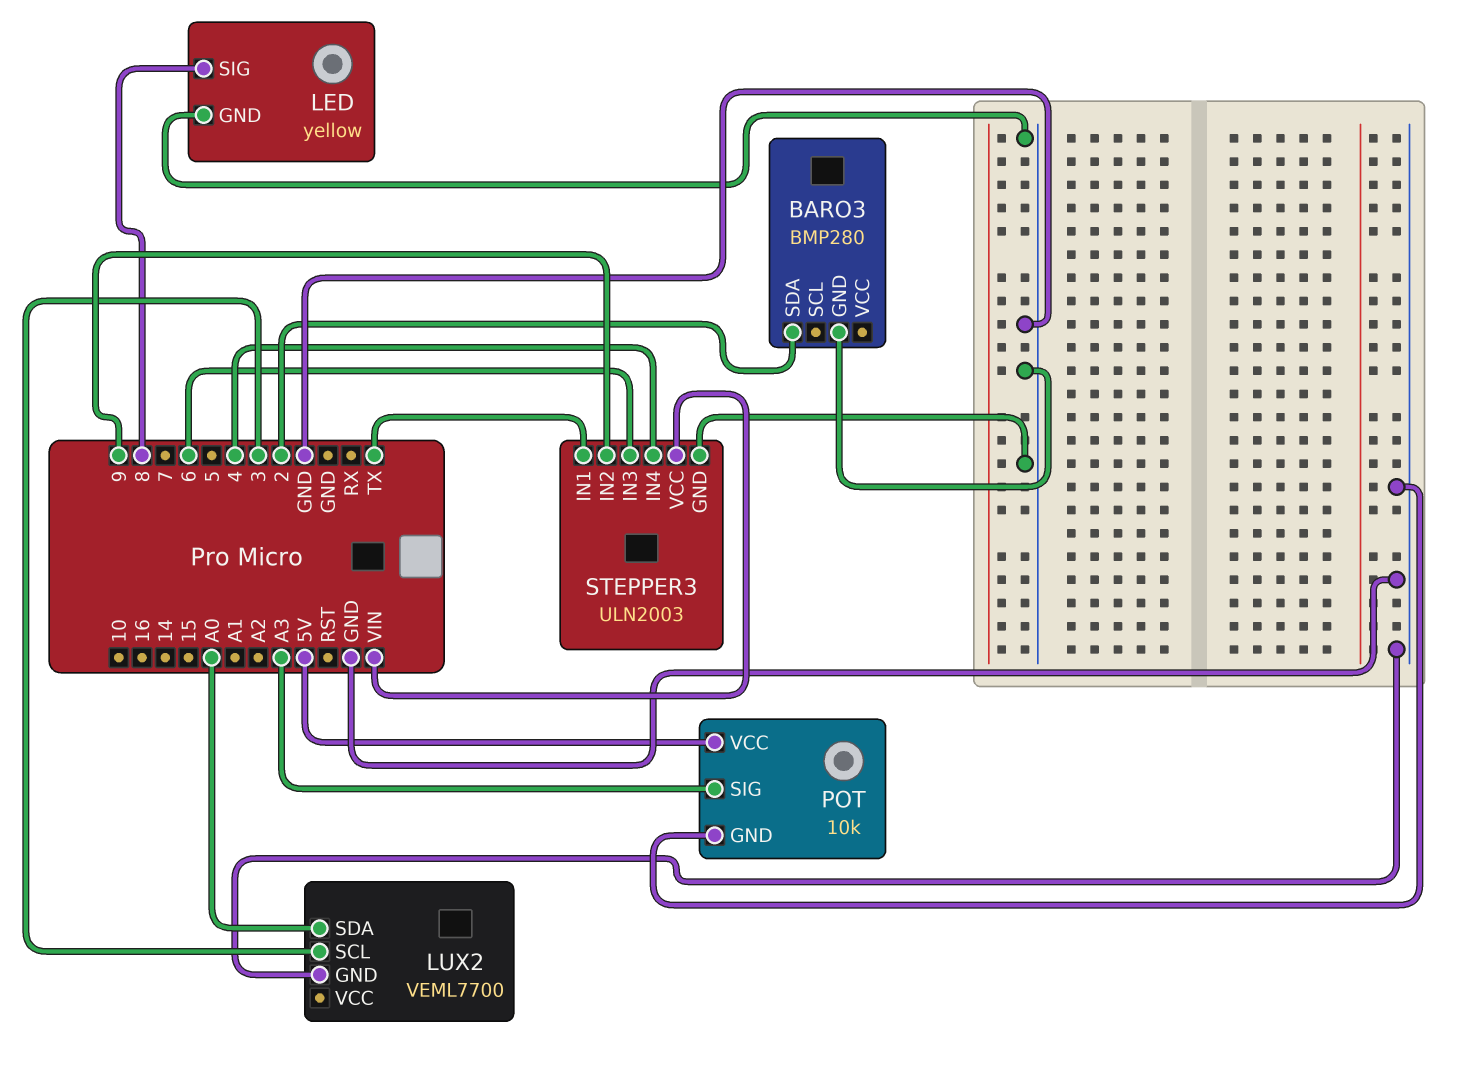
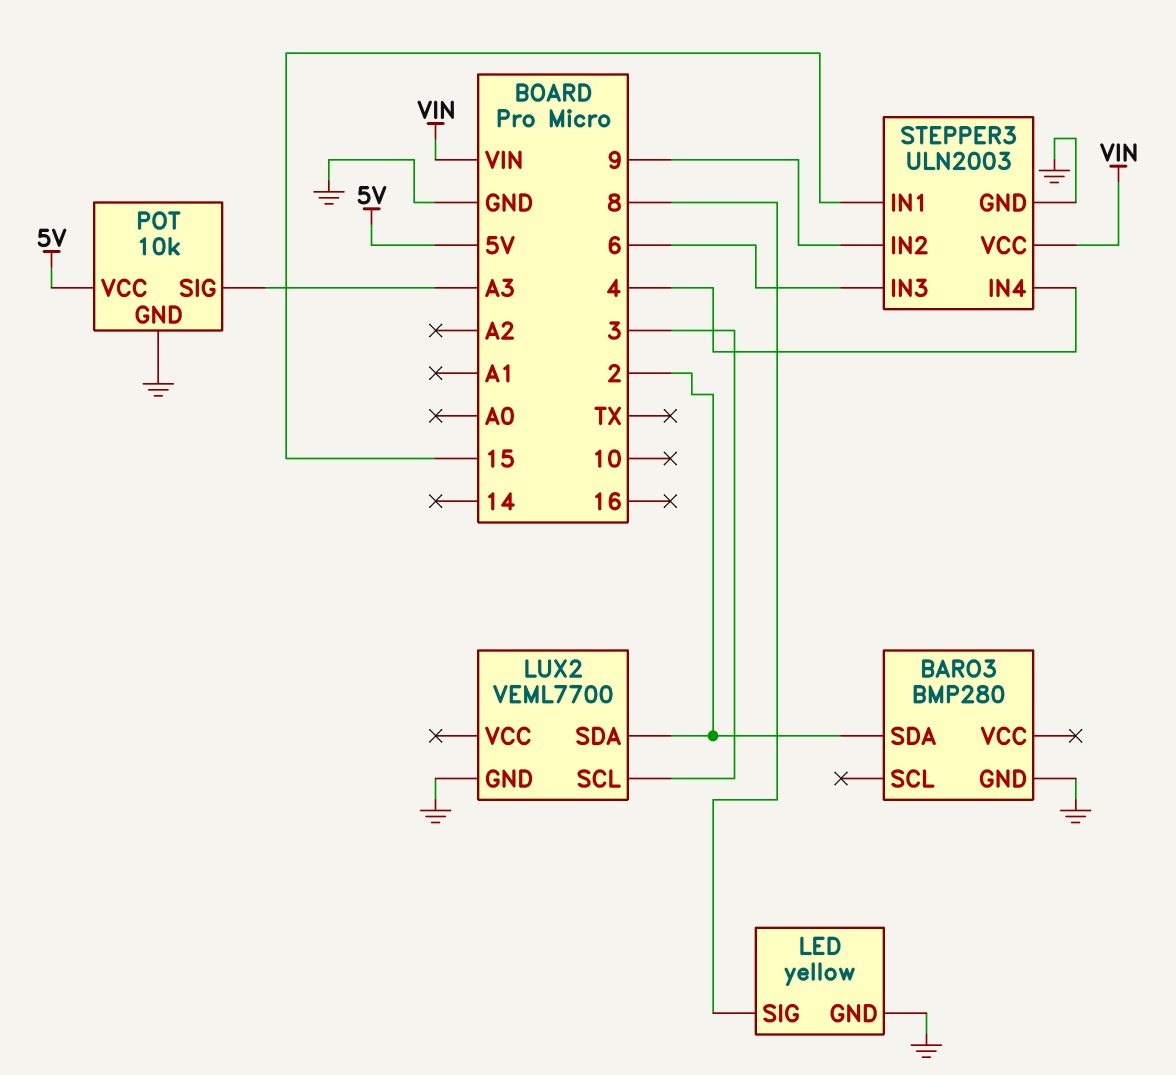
LUX2 pin SDA: A0 -> 2
STEPPER3 pin IN1: TX -> 15

